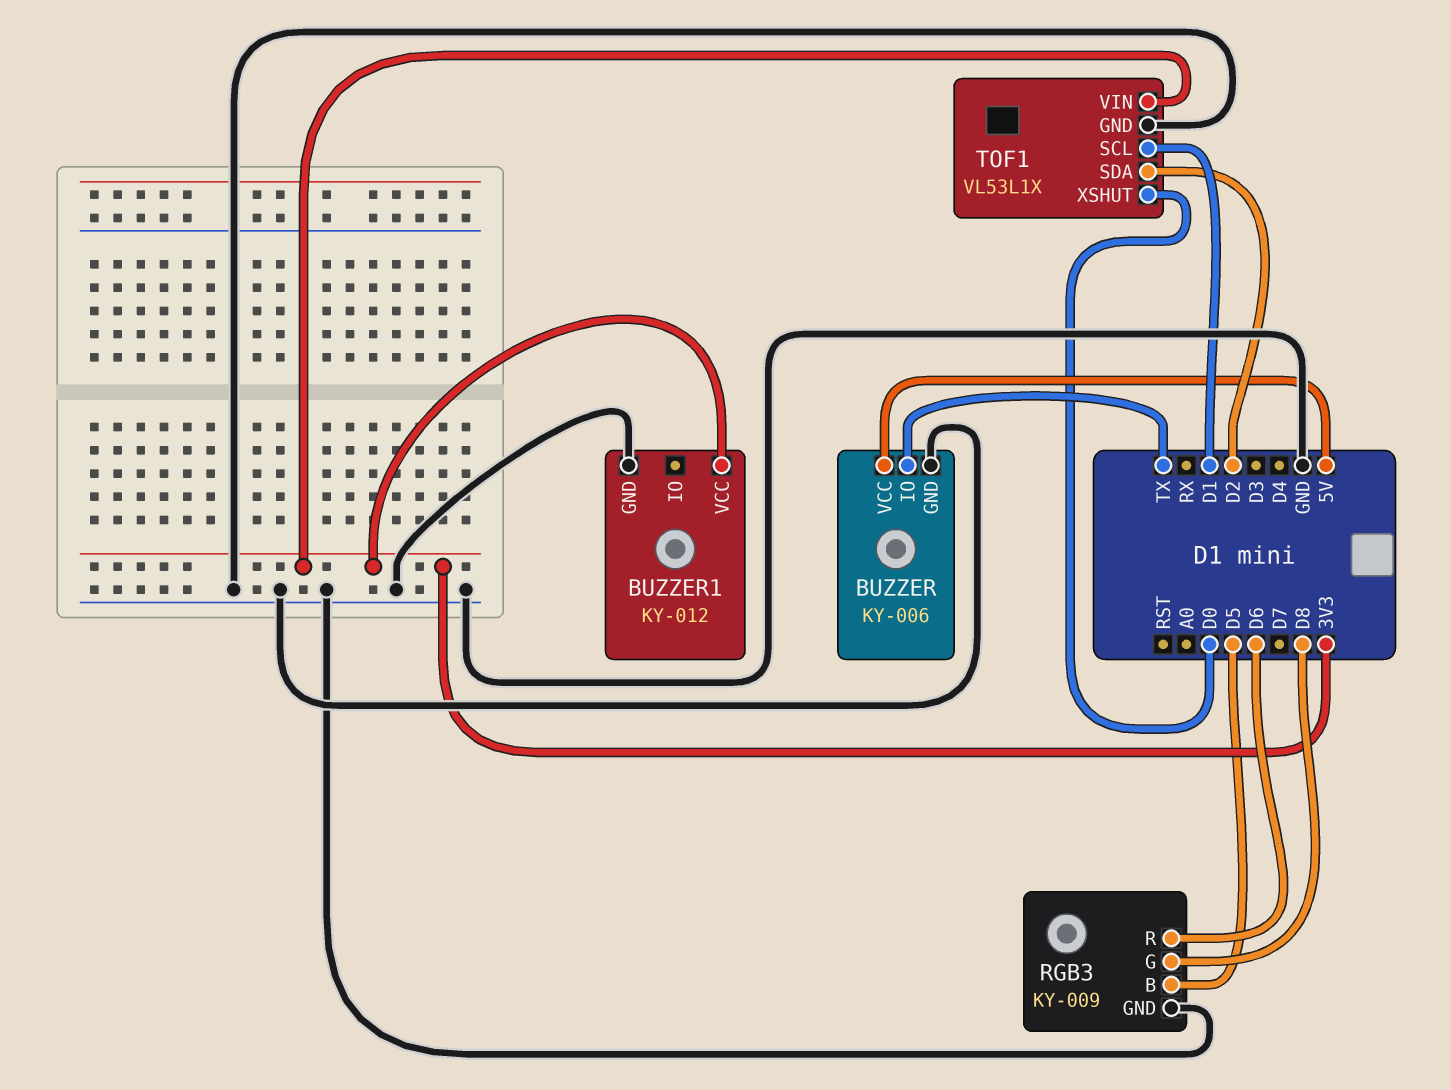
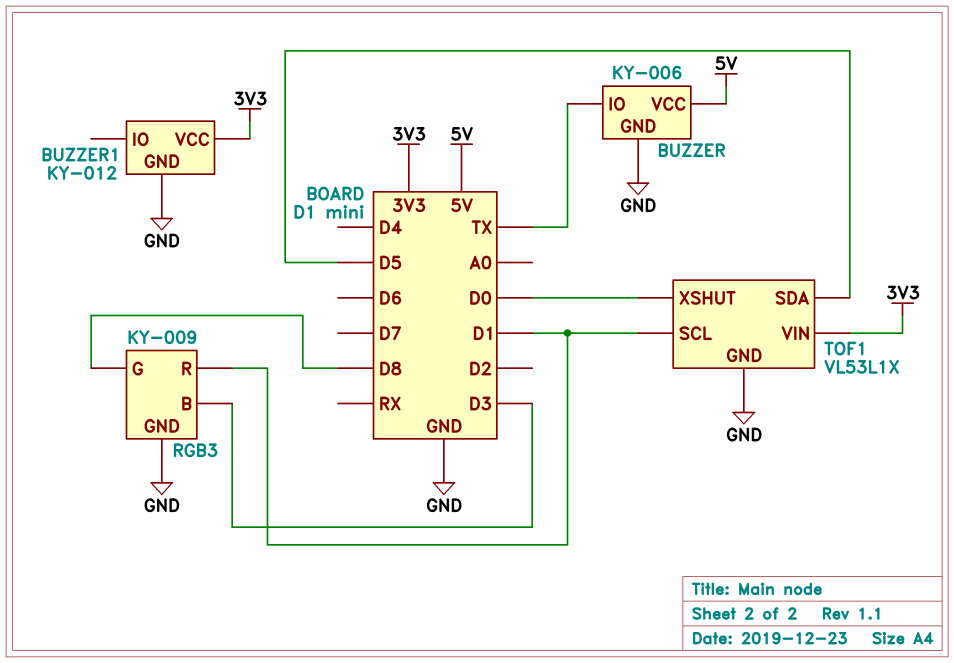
RGB3 pin B: D5 -> D3
RGB3 pin R: D6 -> D1
TOF1 pin SDA: D2 -> D5

